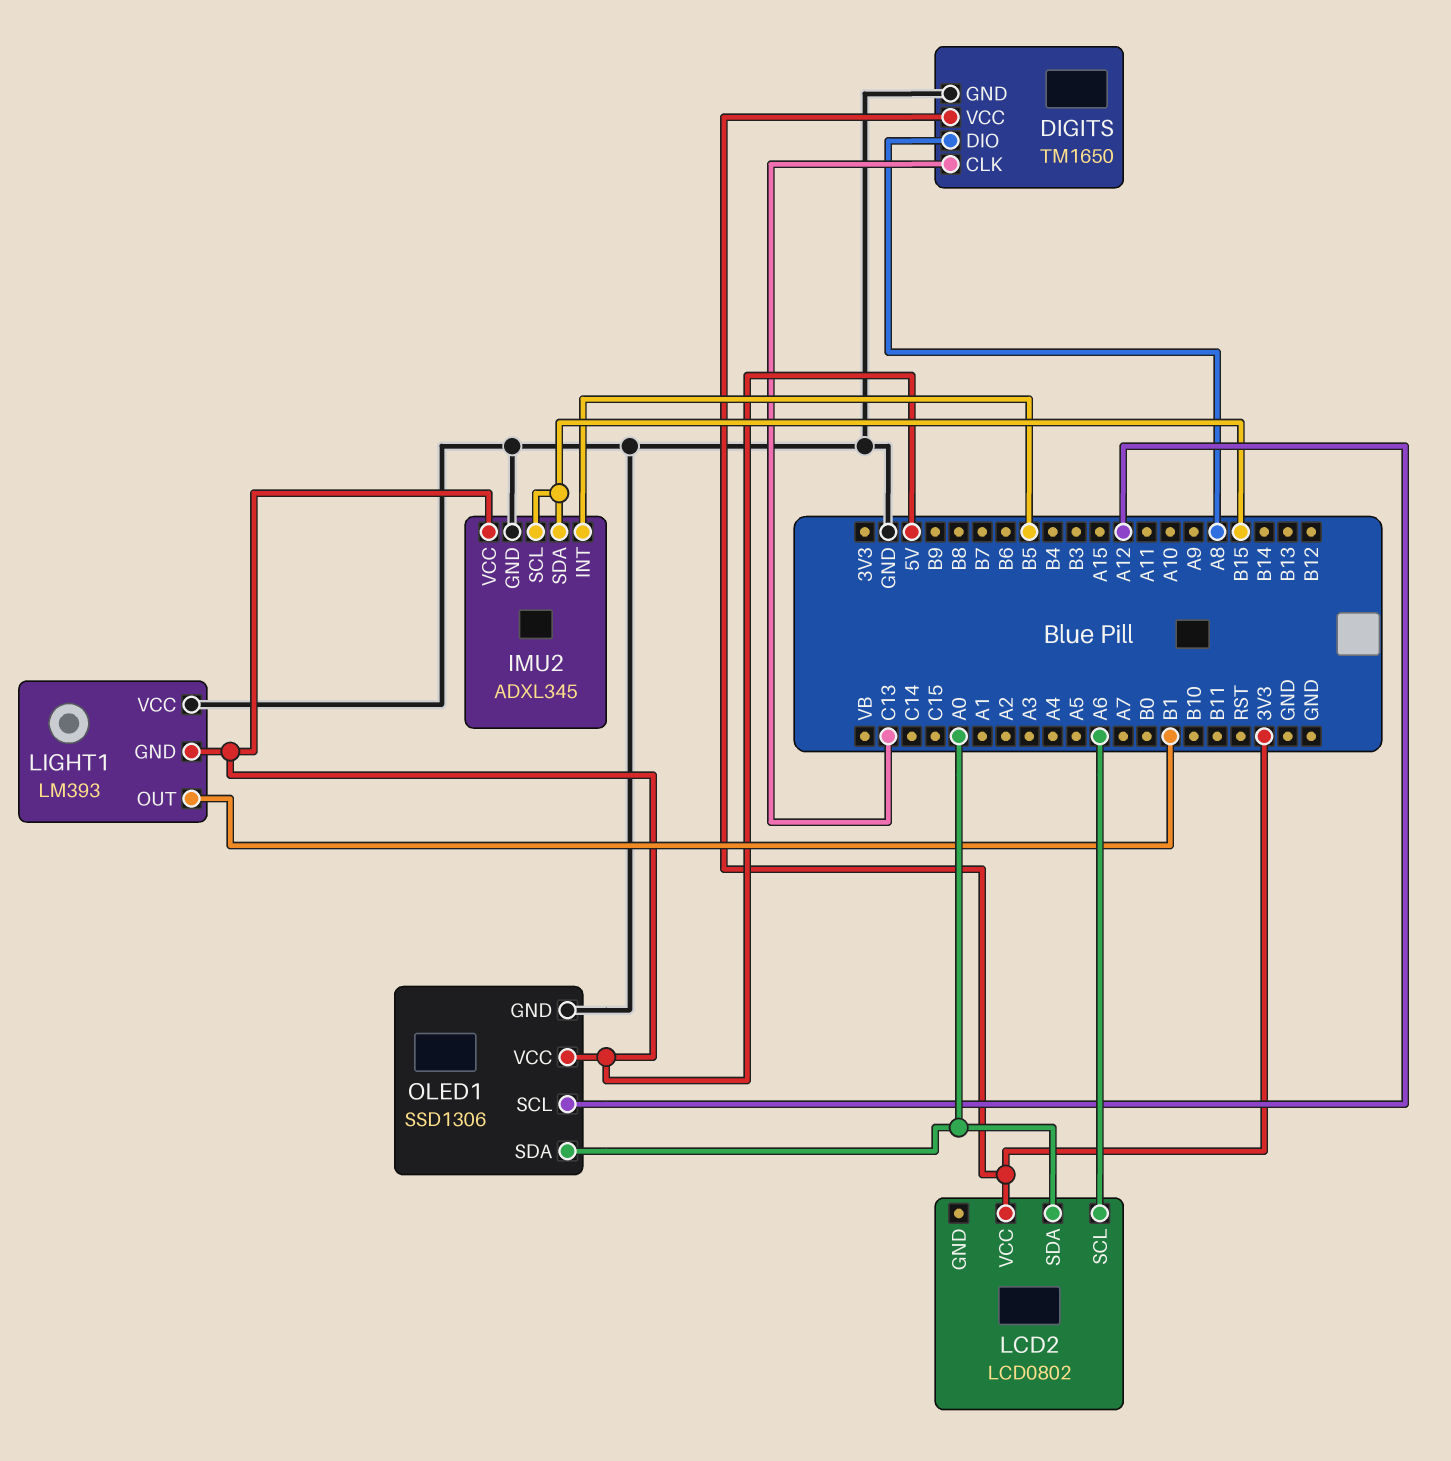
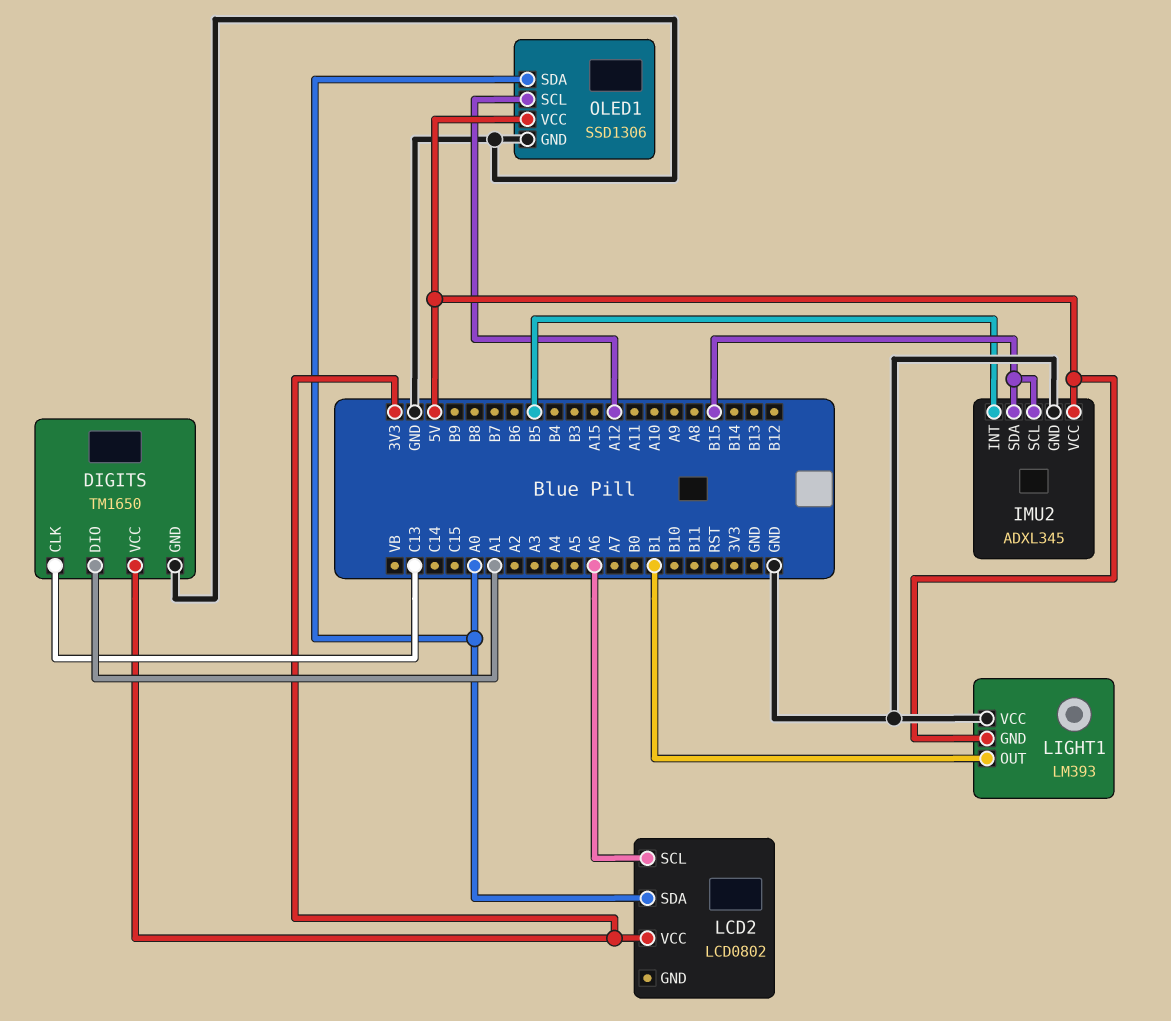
DIGITS pin DIO: A8 -> A1

